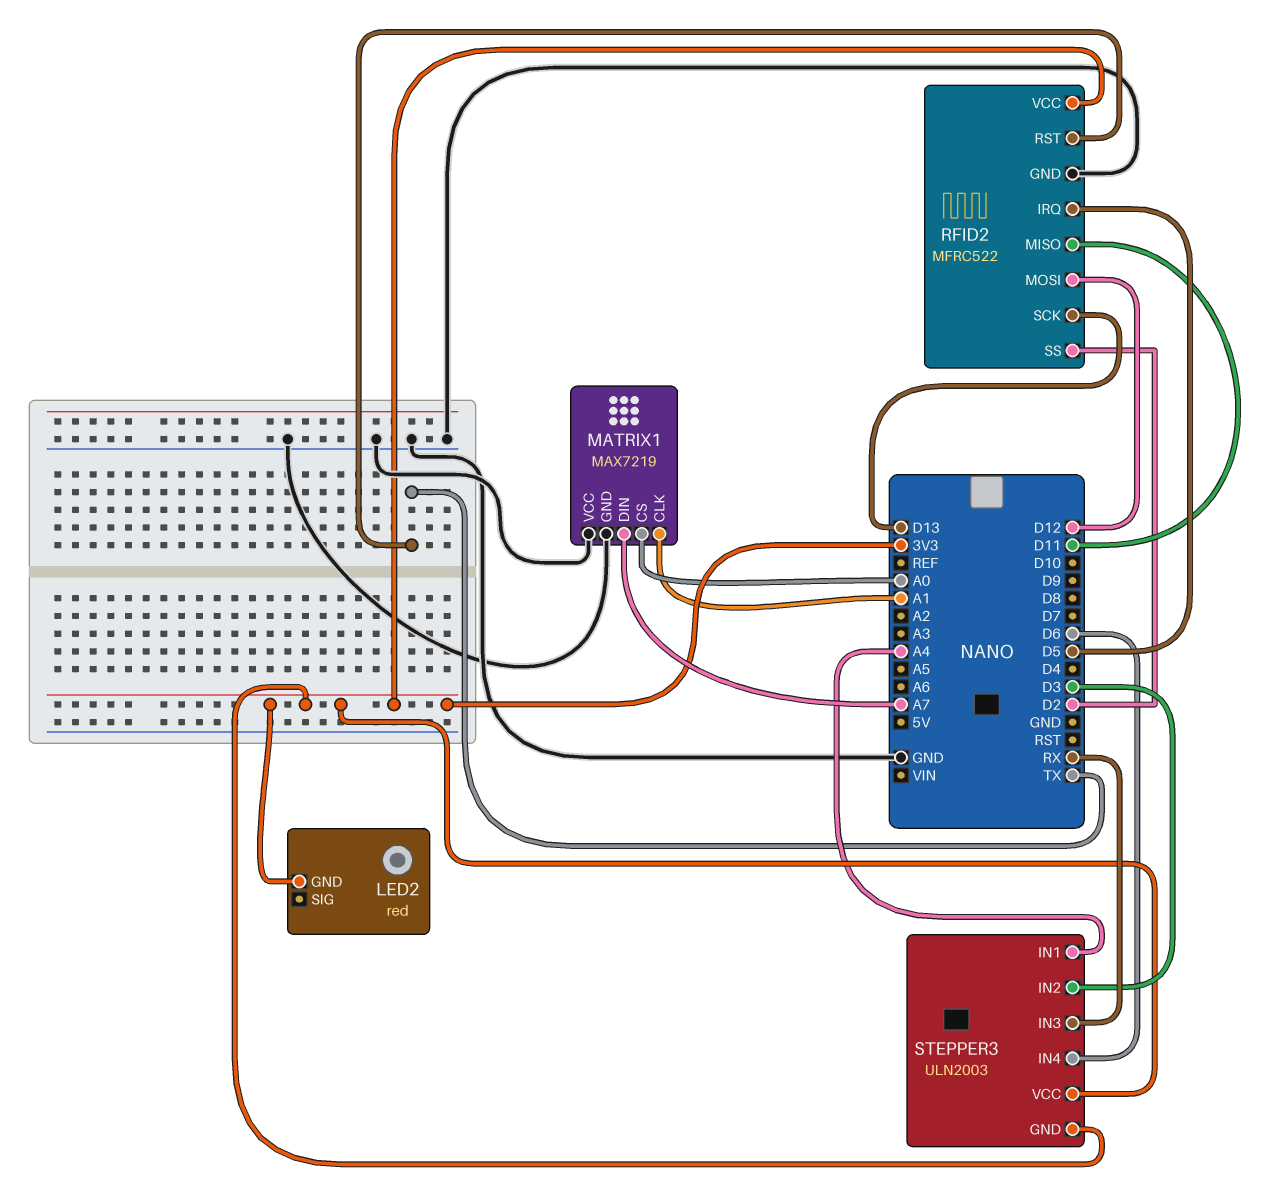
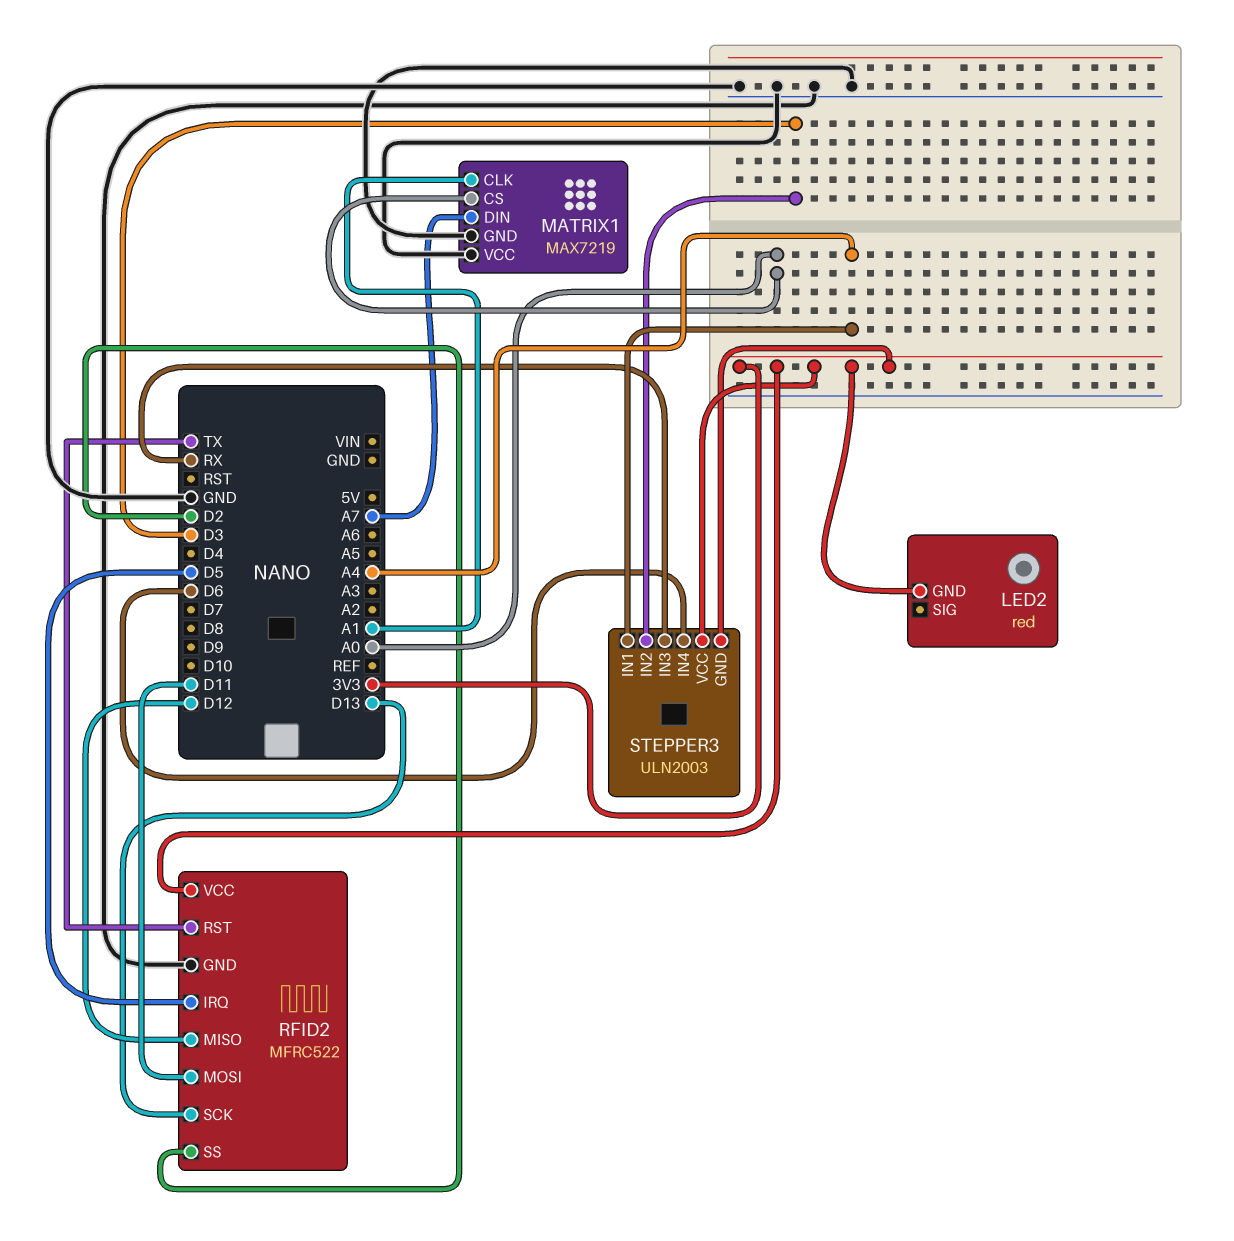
RFID2 pin MISO: D11 -> D12
RFID2 pin MOSI: D12 -> D11

